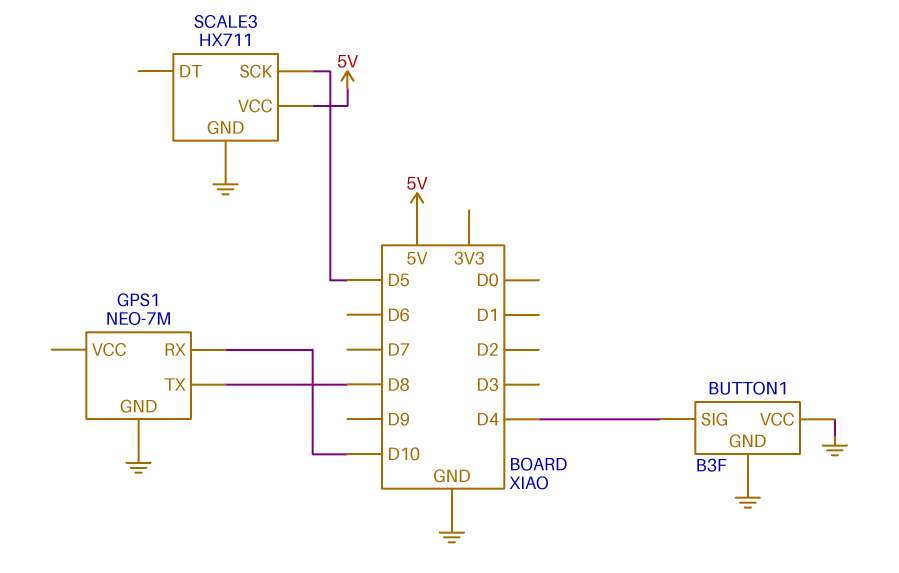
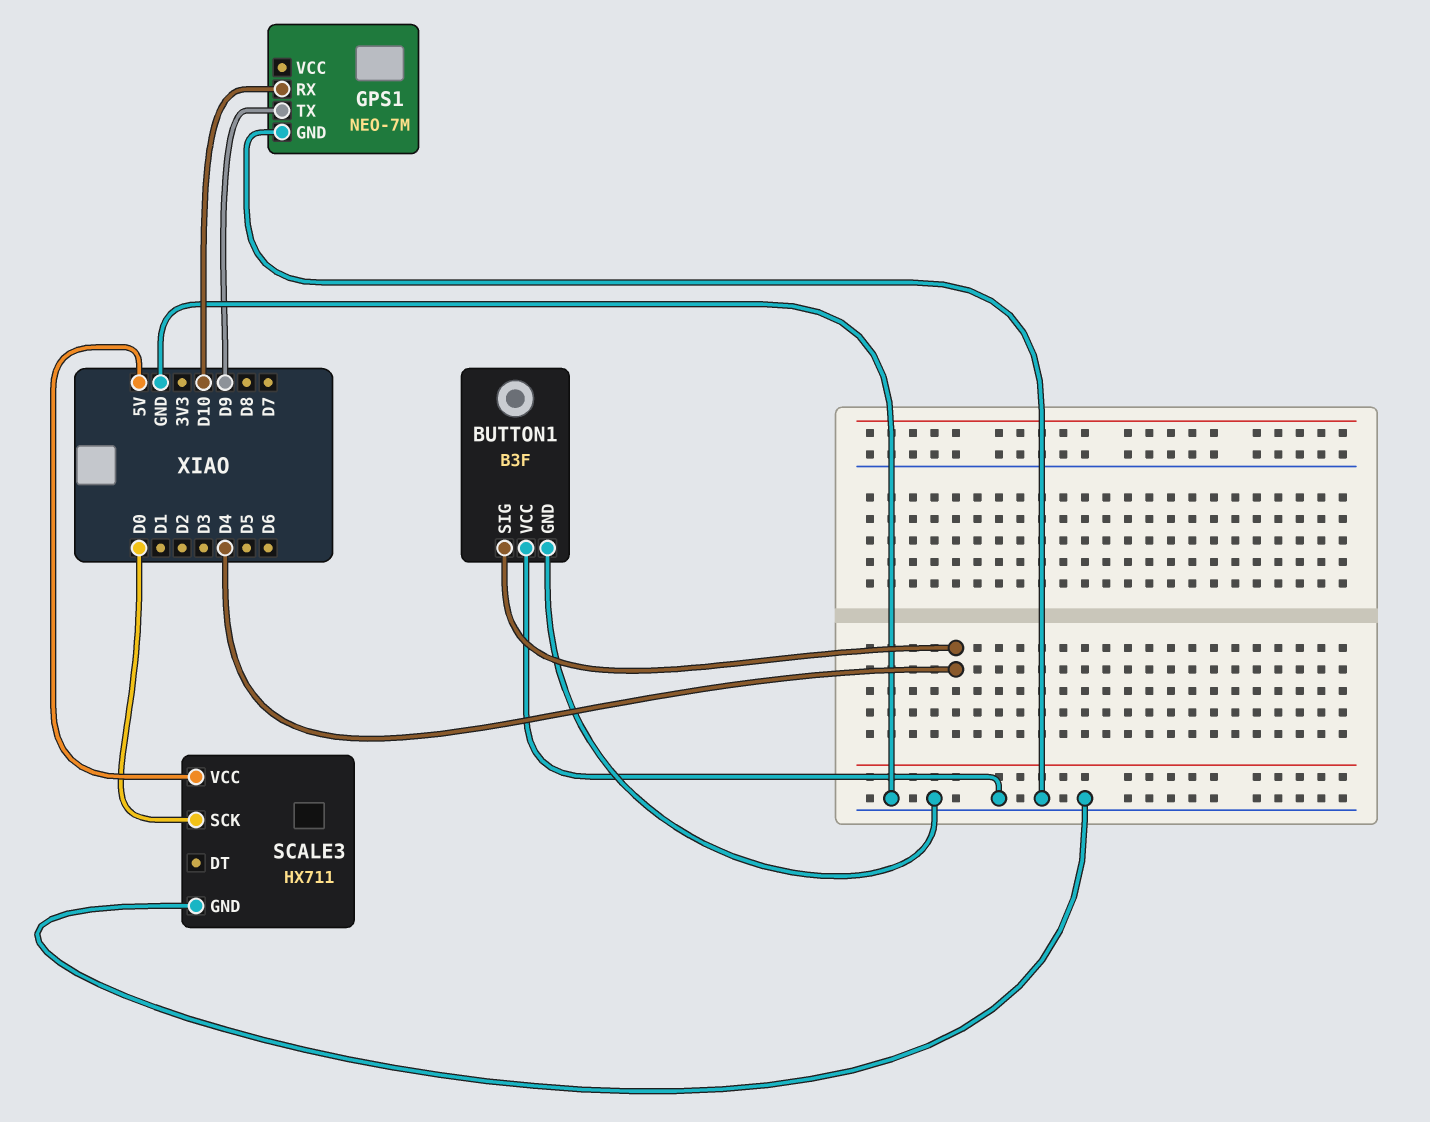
GPS1 pin TX: D8 -> D9
SCALE3 pin SCK: D5 -> D0

